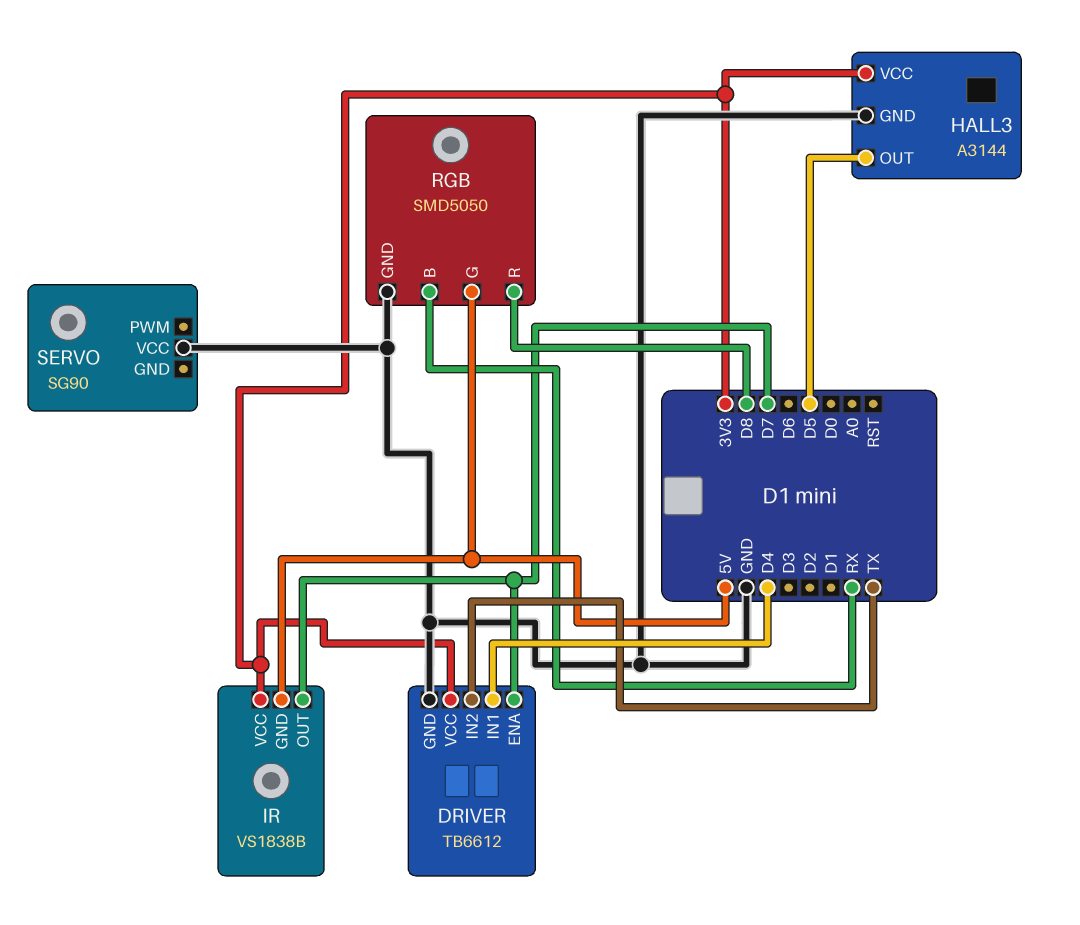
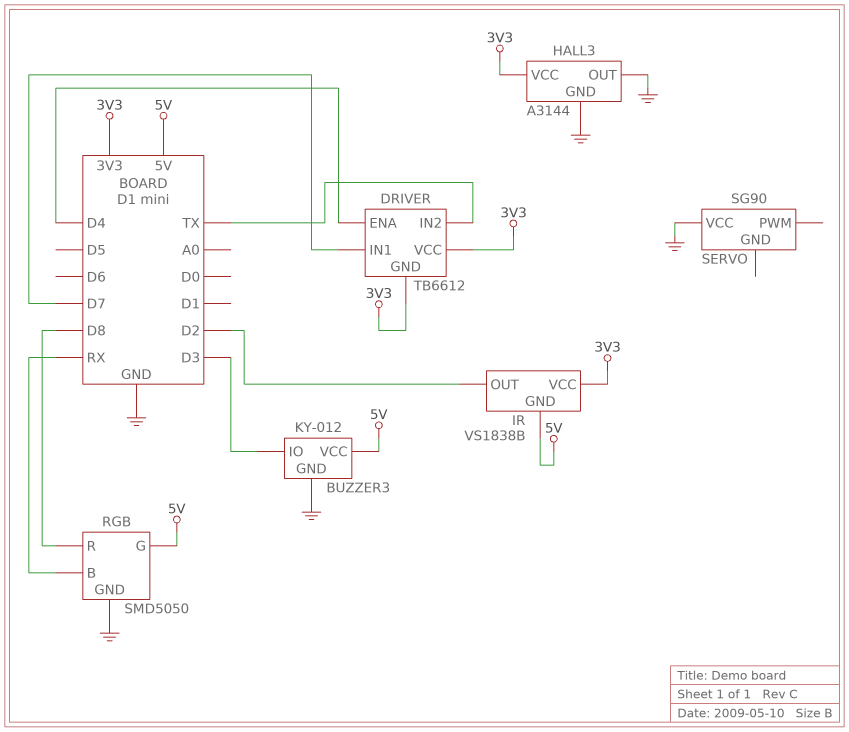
BUZZER3: none -> KY-012
BUZZER3 pin GND: none -> GND
BUZZER3 pin IO: none -> D3
BUZZER3 pin VCC: none -> 5V
DRIVER pin ENA: D7 -> D4
DRIVER pin GND: GND -> 3V3
DRIVER pin IN1: D4 -> D7
HALL3 pin OUT: D5 -> GND
IR pin OUT: D7 -> D2

